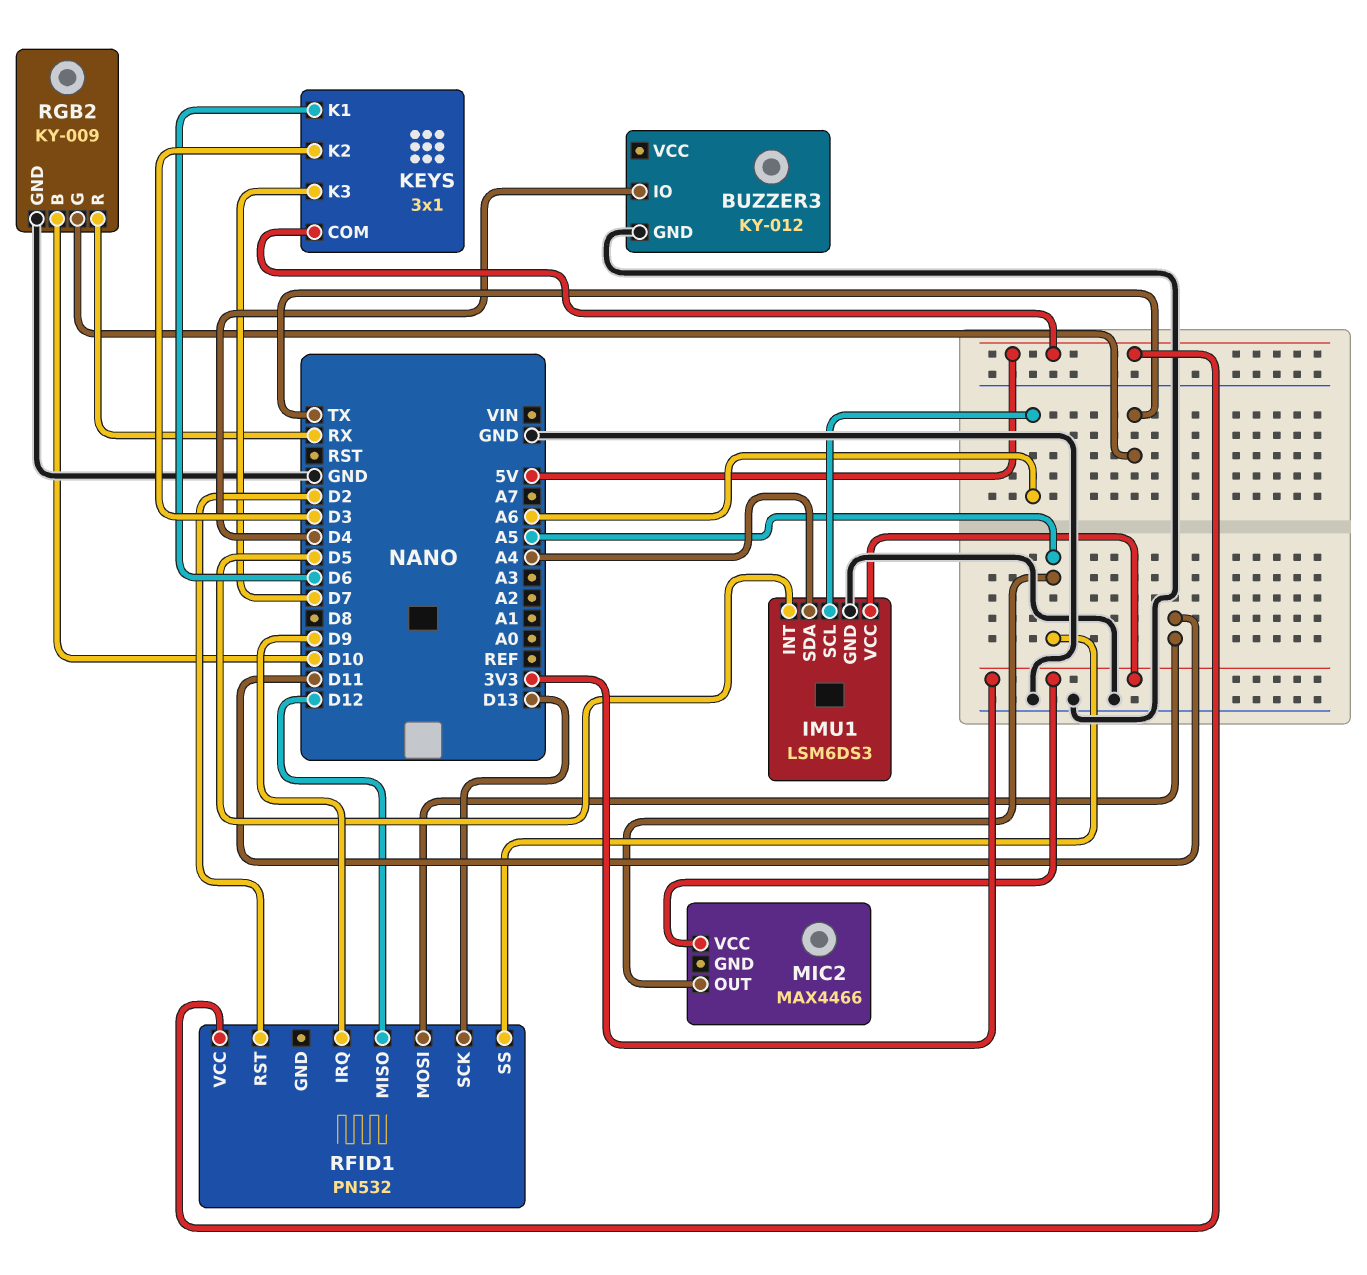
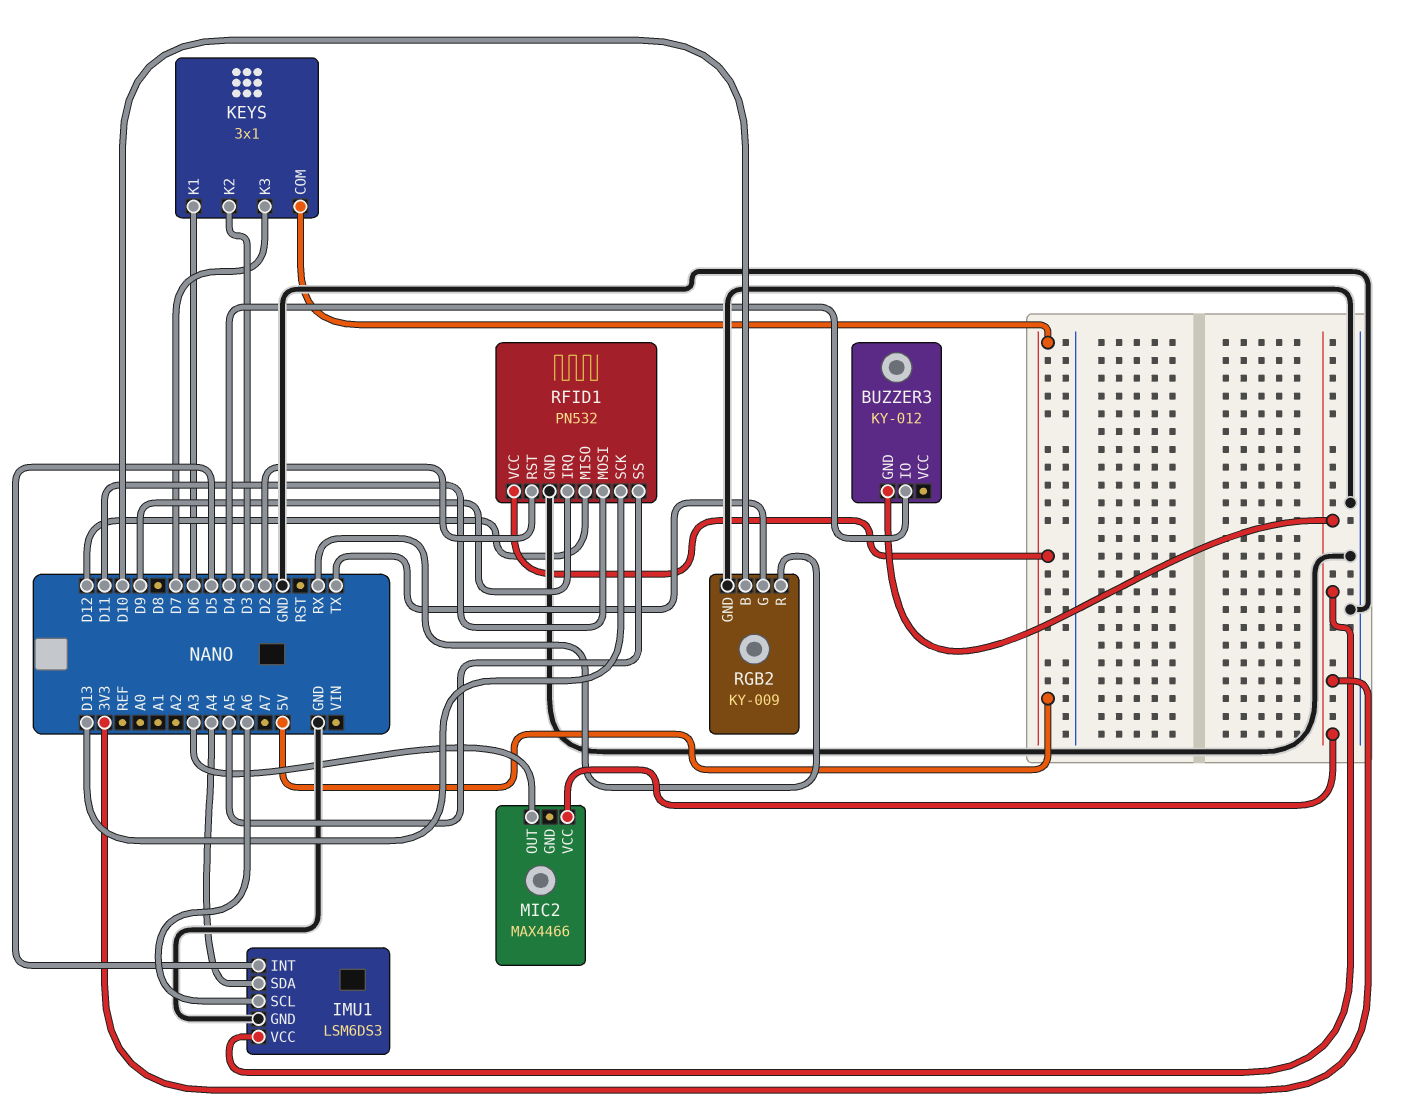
BUZZER3 pin GND: GND -> 3V3
MIC2 pin OUT: A5 -> A3
RFID1 pin GND: none -> GND

